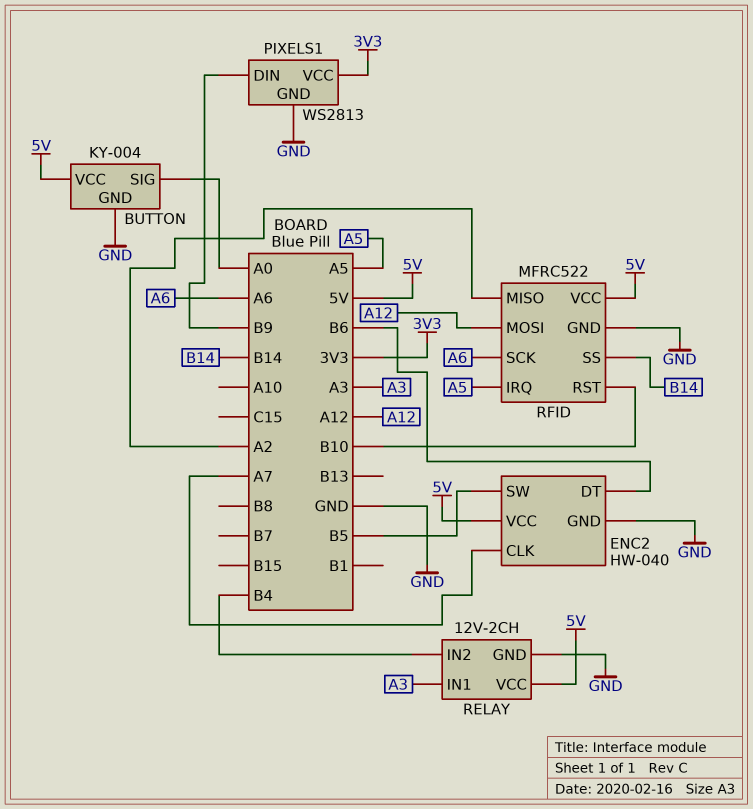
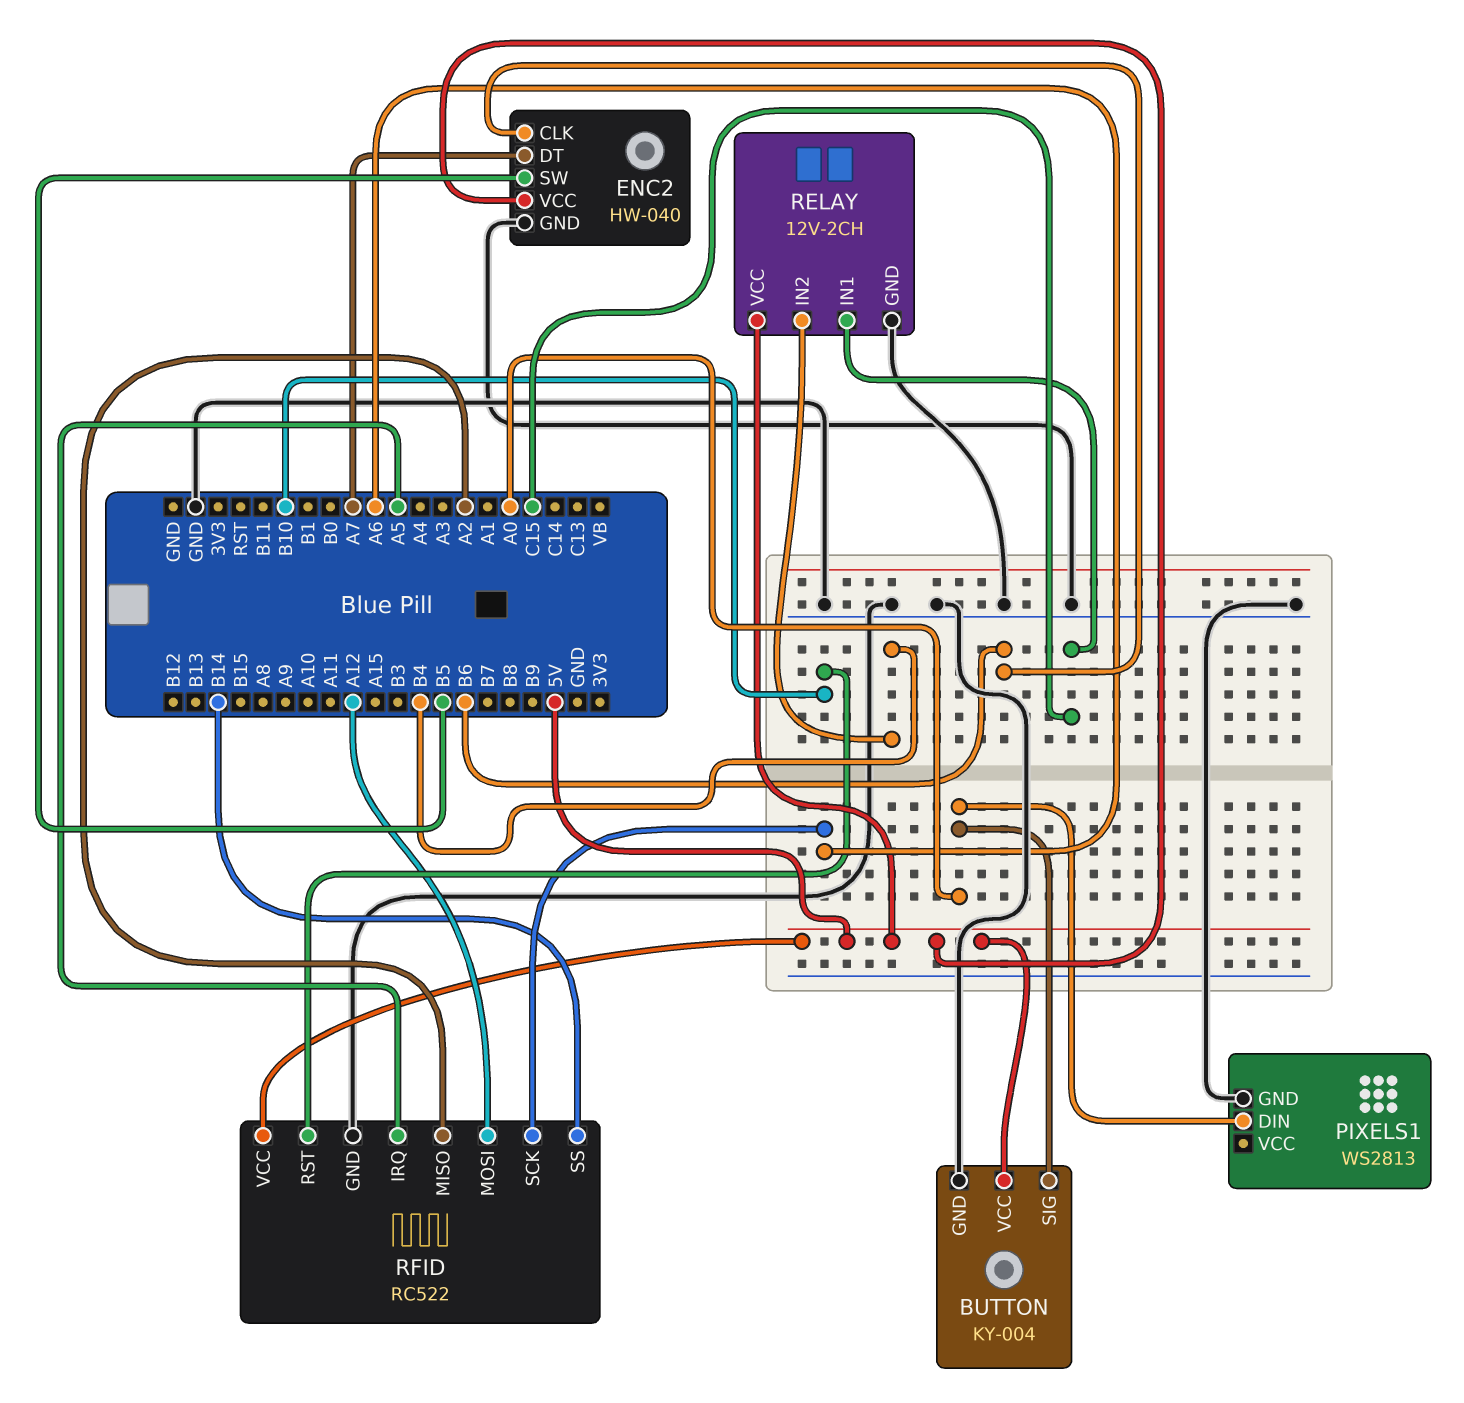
ENC2 pin CLK: A7 -> B6
ENC2 pin DT: B6 -> A7
PIXELS1 pin DIN: B9 -> A0
PIXELS1 pin VCC: 3V3 -> none
RELAY pin IN1: A3 -> C15
RFID: MFRC522 -> RC522

